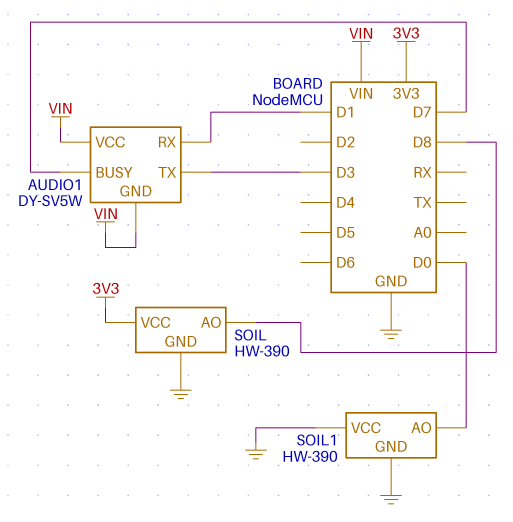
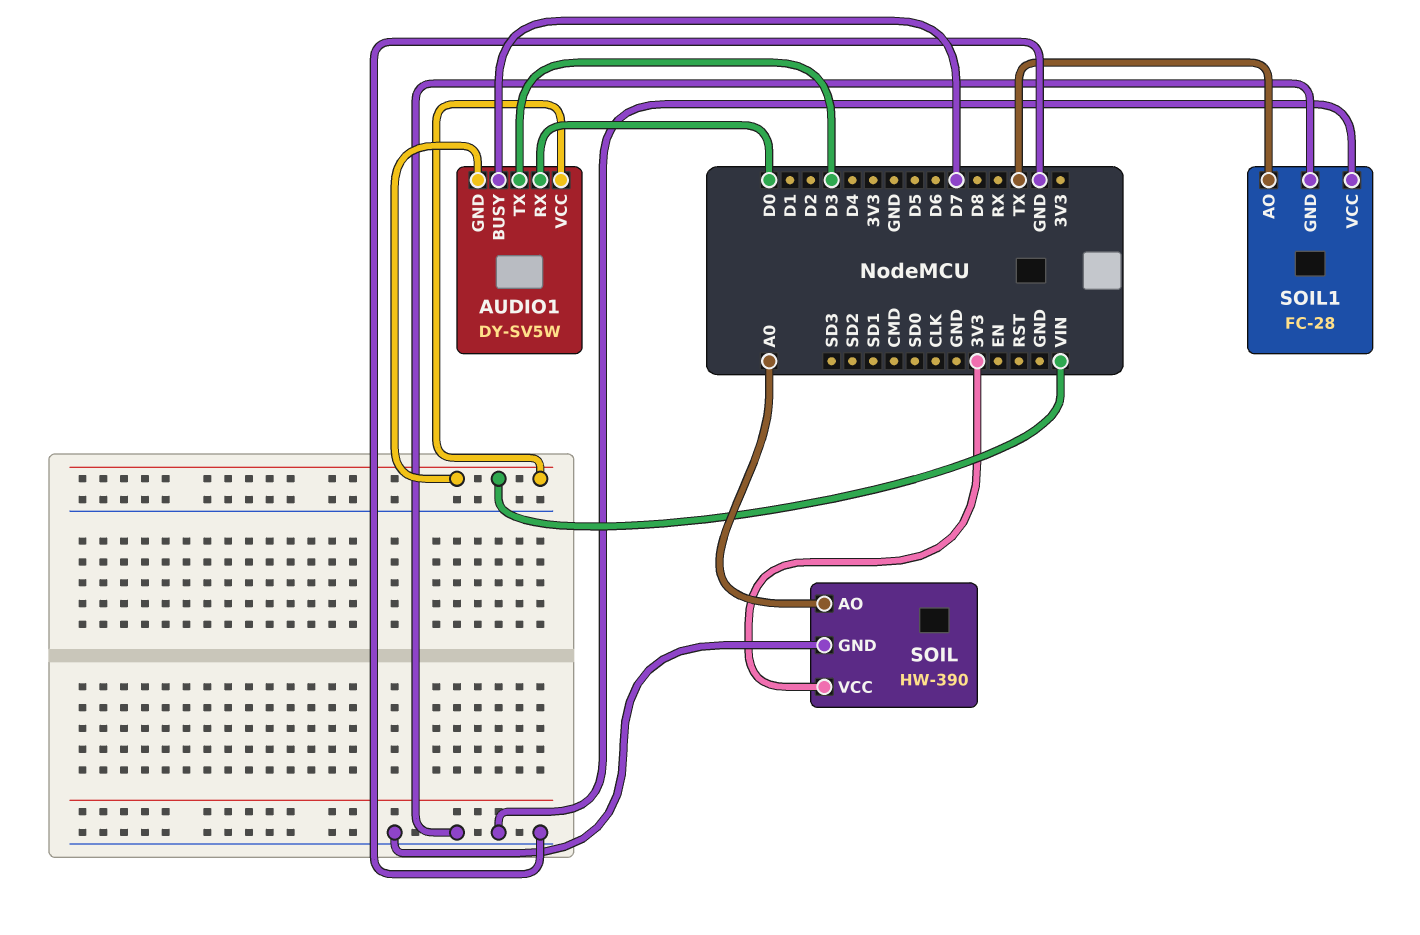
AUDIO1 pin RX: D1 -> D0
SOIL pin AO: D8 -> A0
SOIL1: HW-390 -> FC-28
SOIL1 pin AO: D0 -> TX

